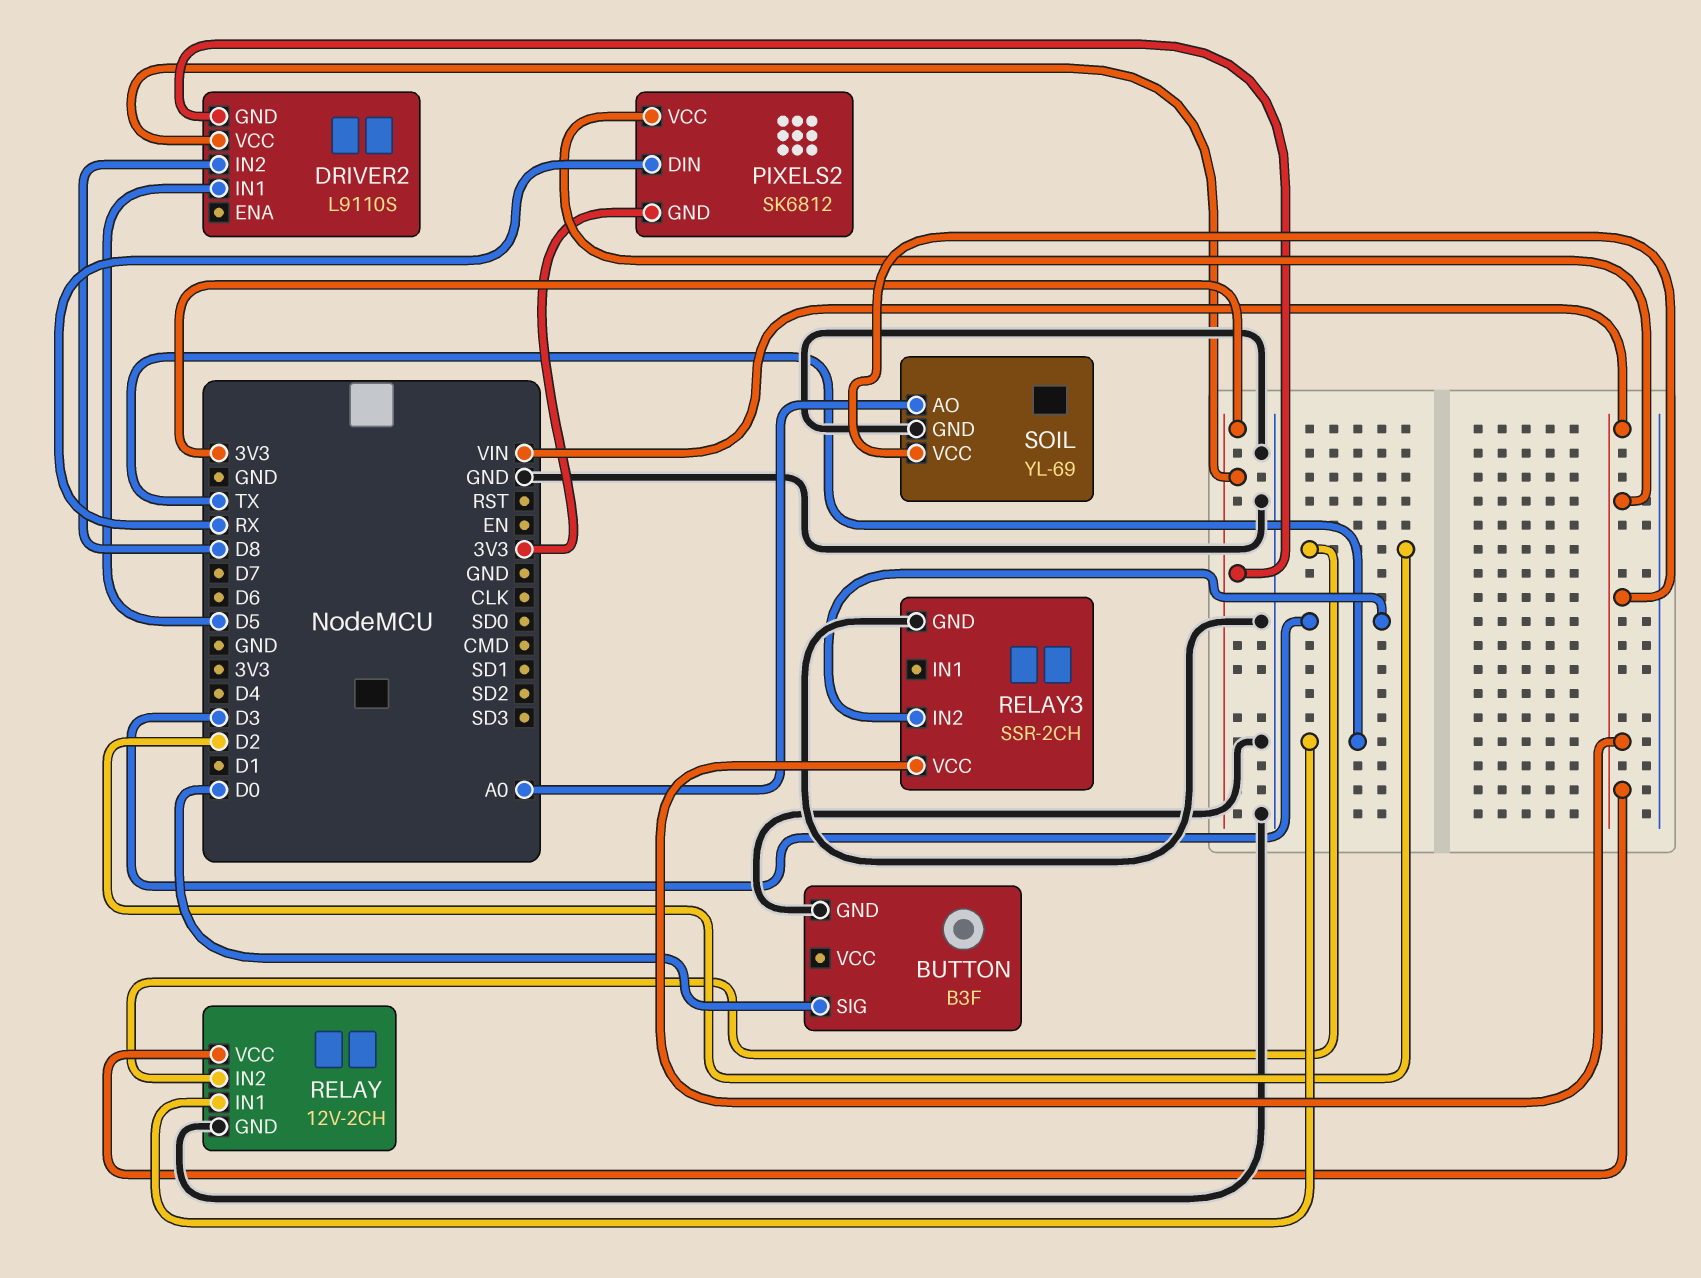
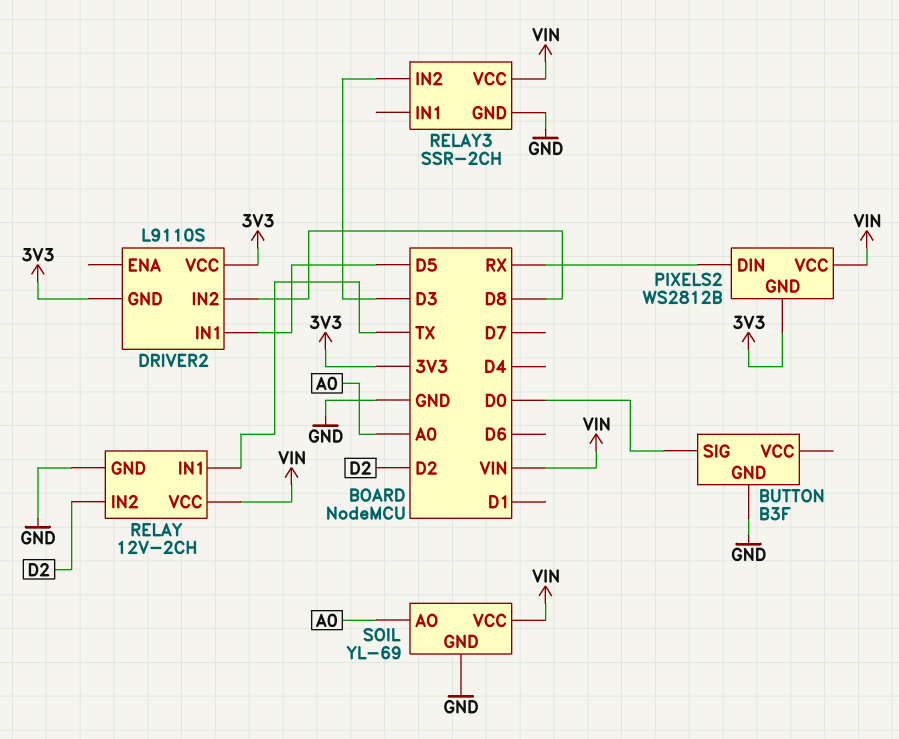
PIXELS2: SK6812 -> WS2812B

